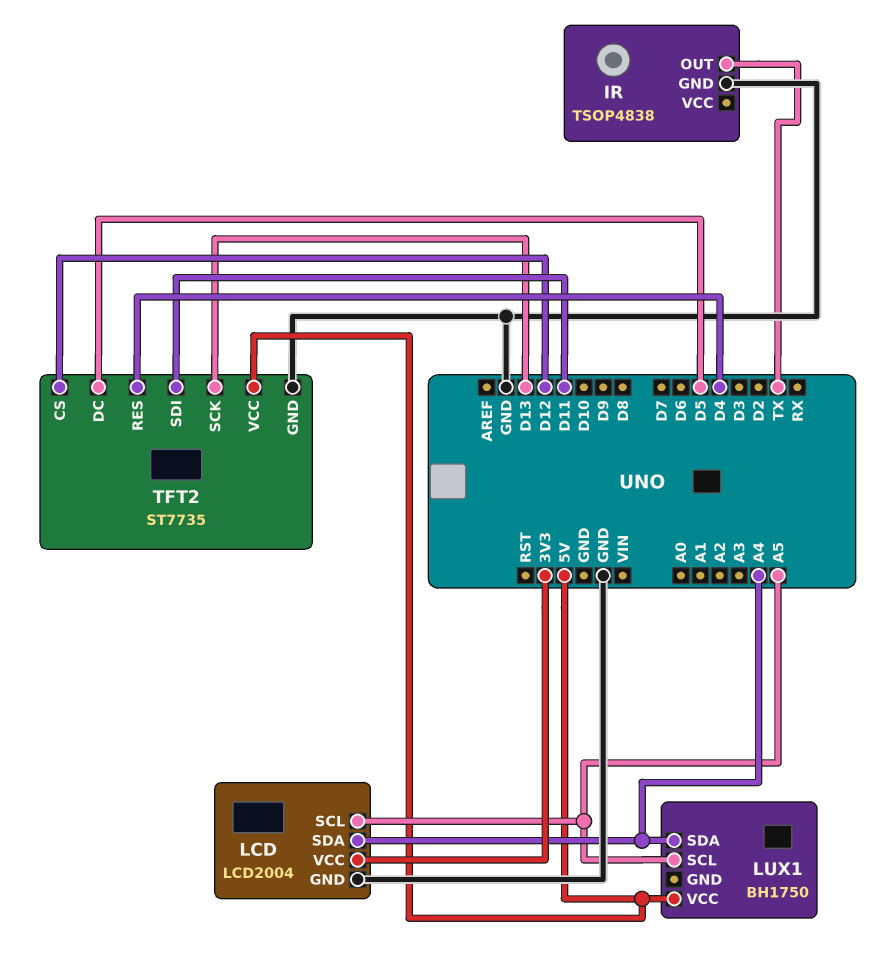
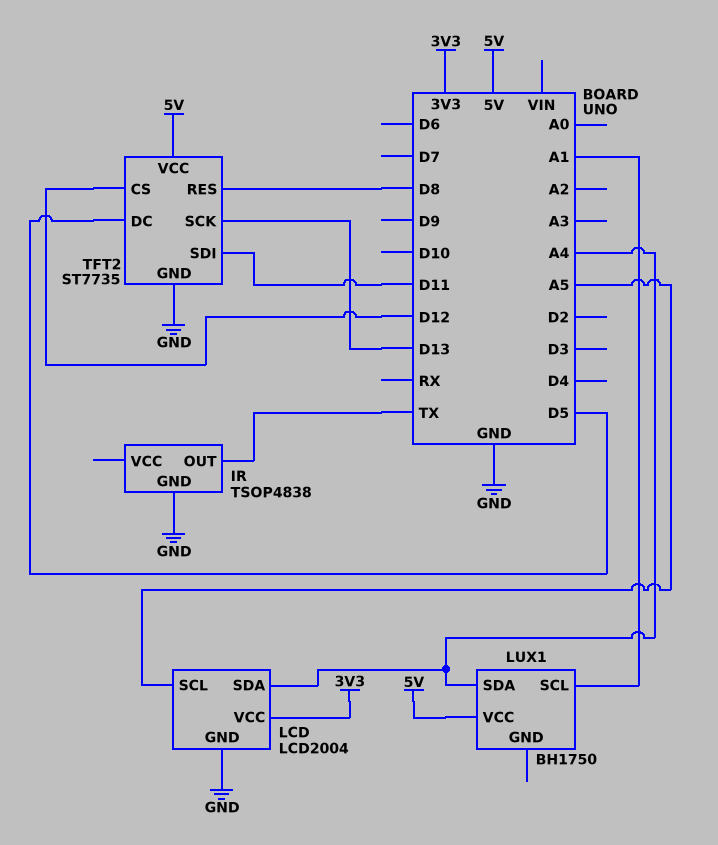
LUX1 pin SCL: A5 -> A1
TFT2 pin RES: D4 -> D8

